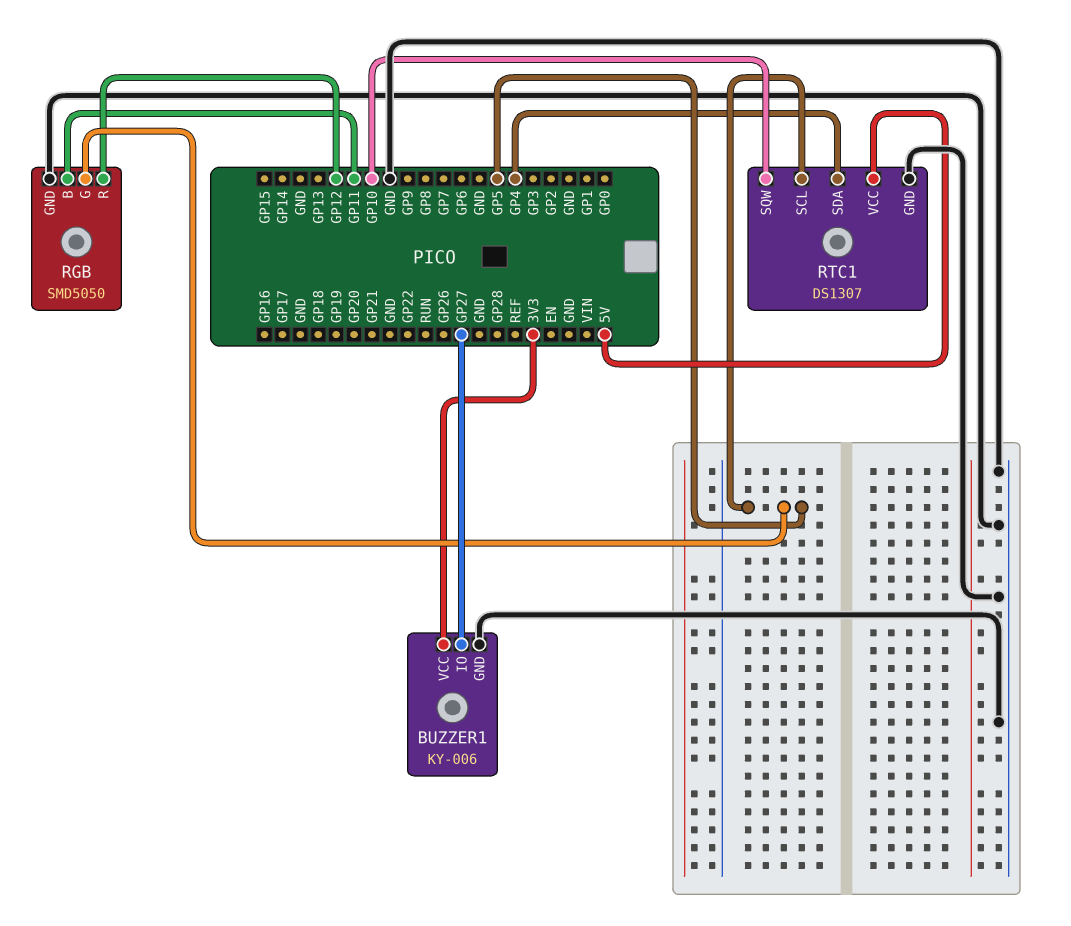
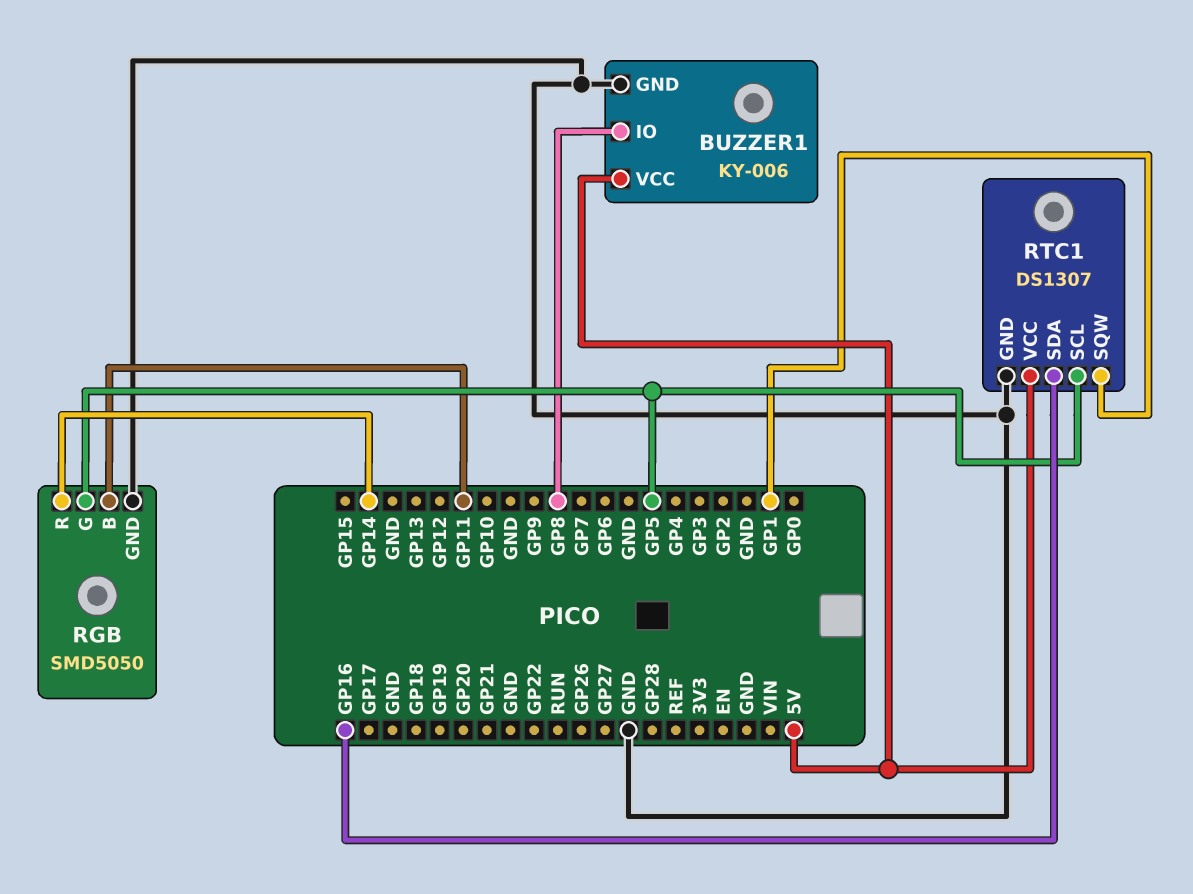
BUZZER1 pin IO: GP27 -> GP8
BUZZER1 pin VCC: 3V3 -> 5V
RGB pin R: GP12 -> GP14
RTC1 pin SDA: GP4 -> GP16
RTC1 pin SQW: GP10 -> GP1

